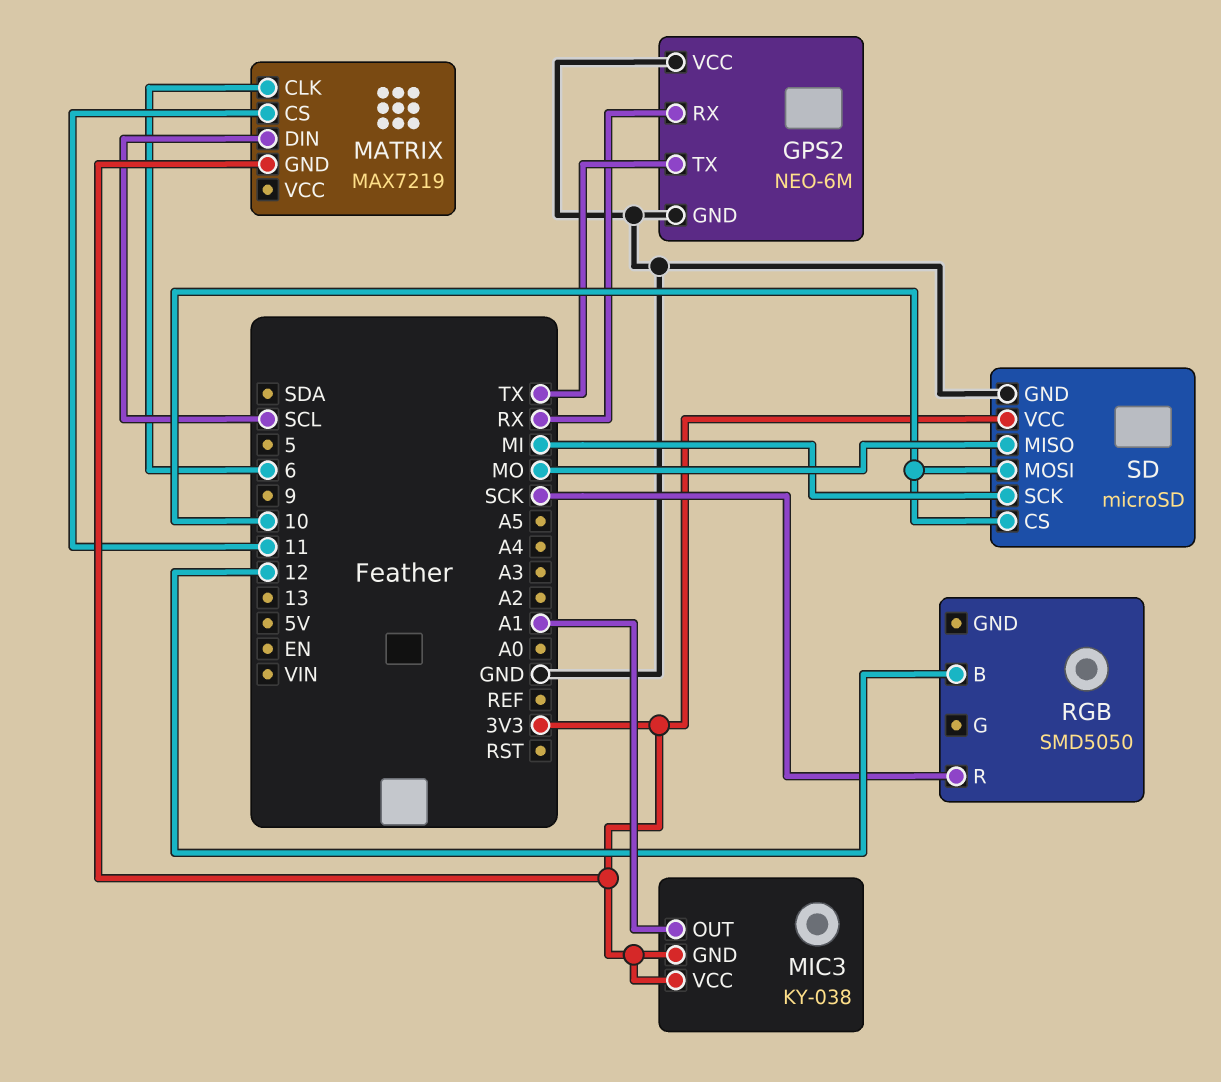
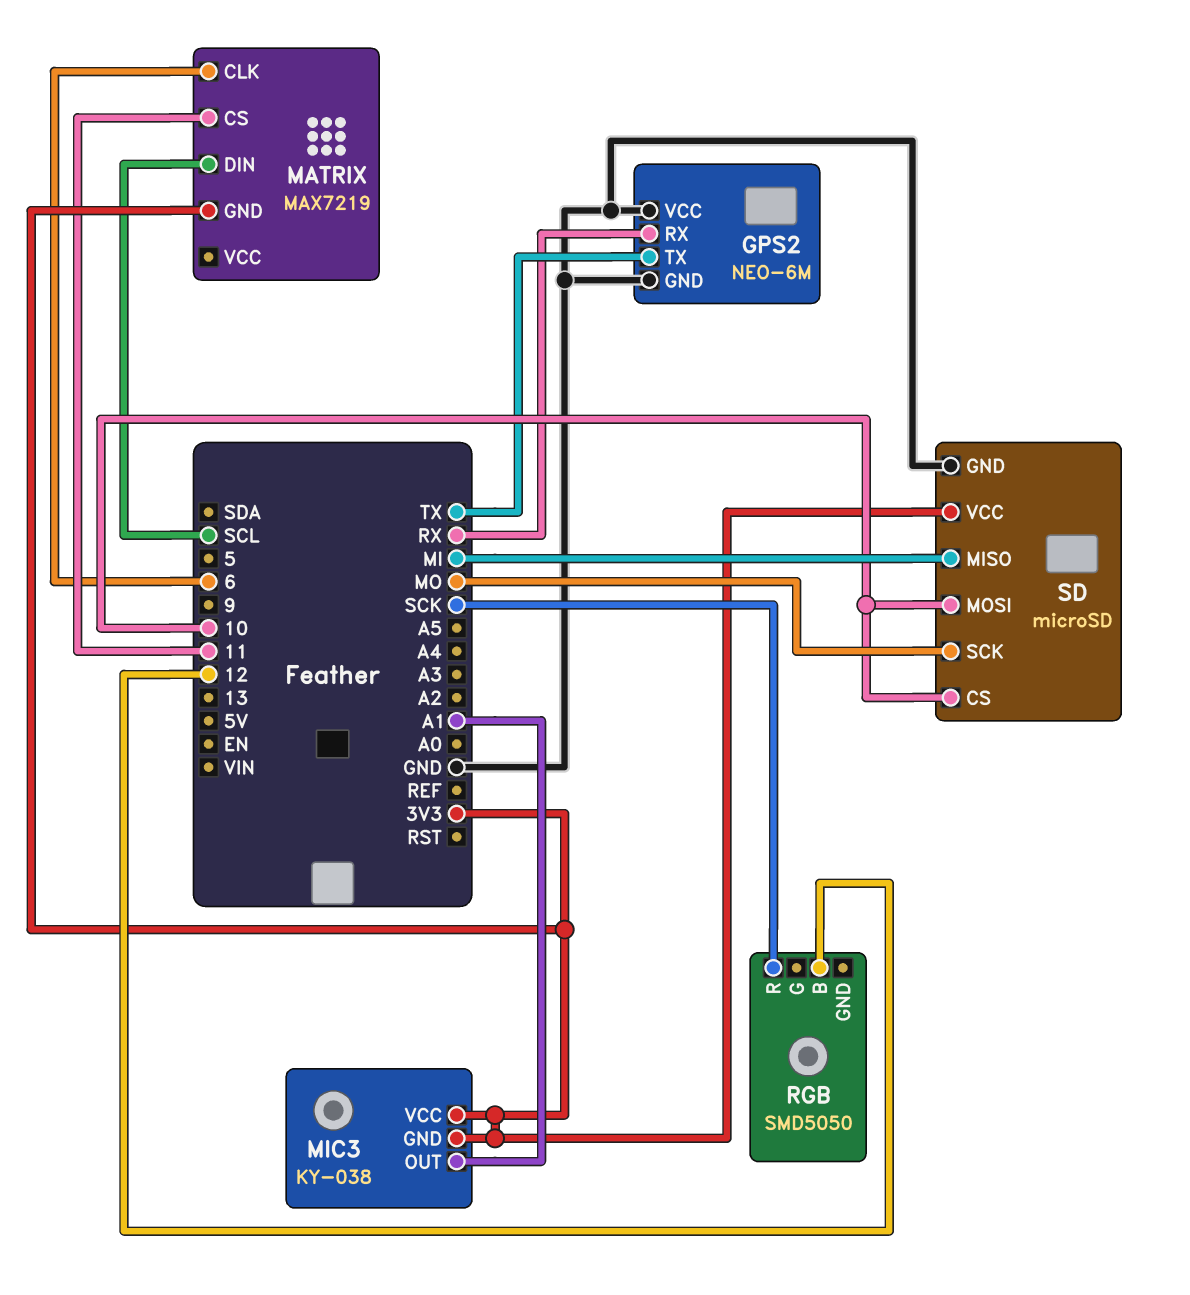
SD pin MISO: MO -> MI
SD pin SCK: MI -> MO

